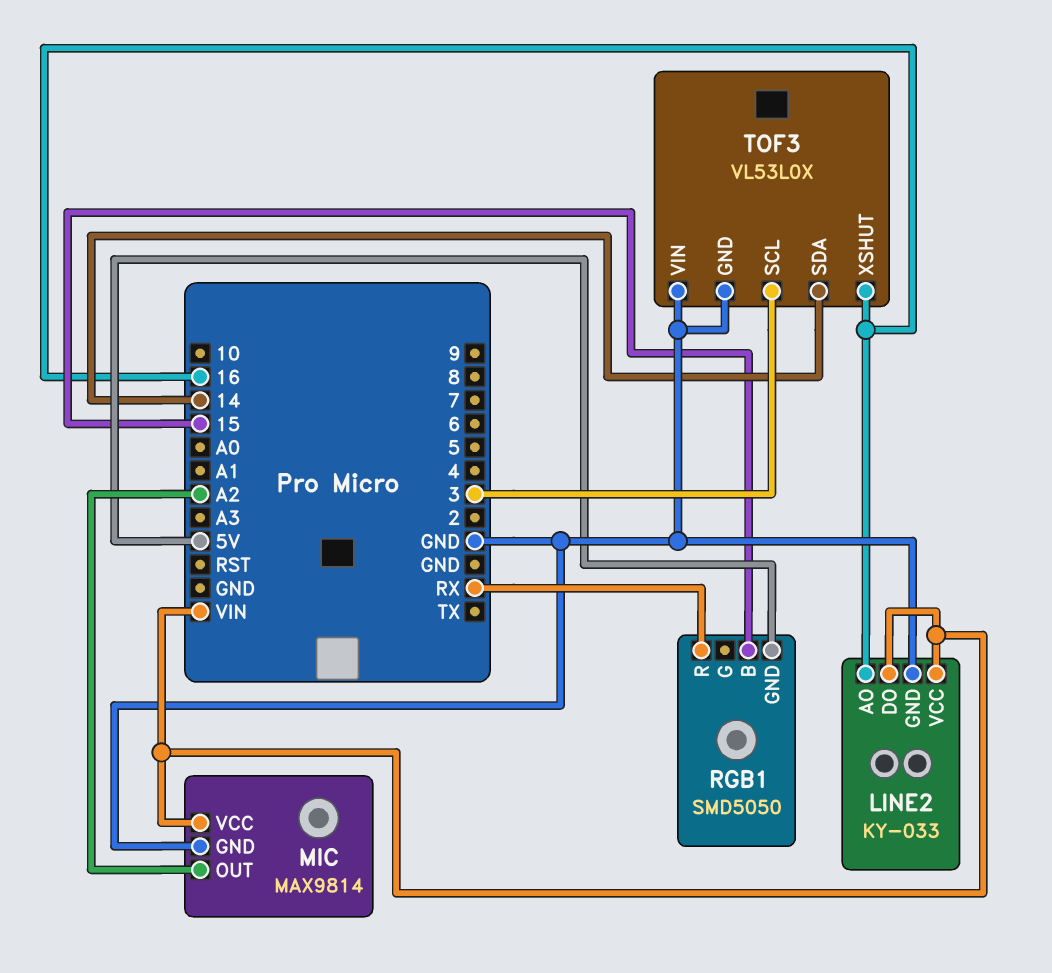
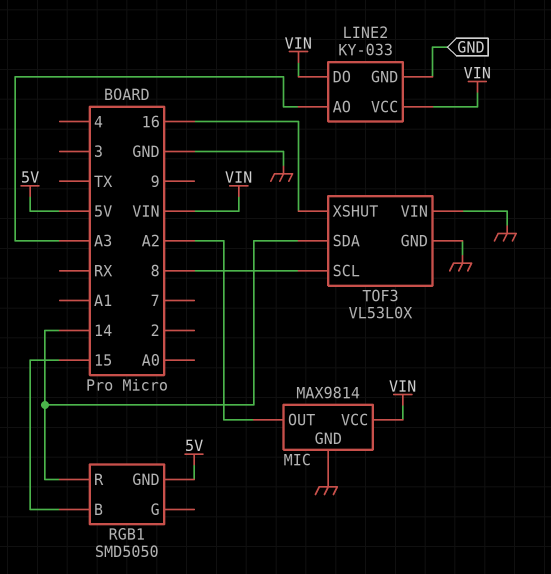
LINE2 pin AO: 16 -> A3
RGB1 pin R: RX -> 14
TOF3 pin SCL: 3 -> 8

